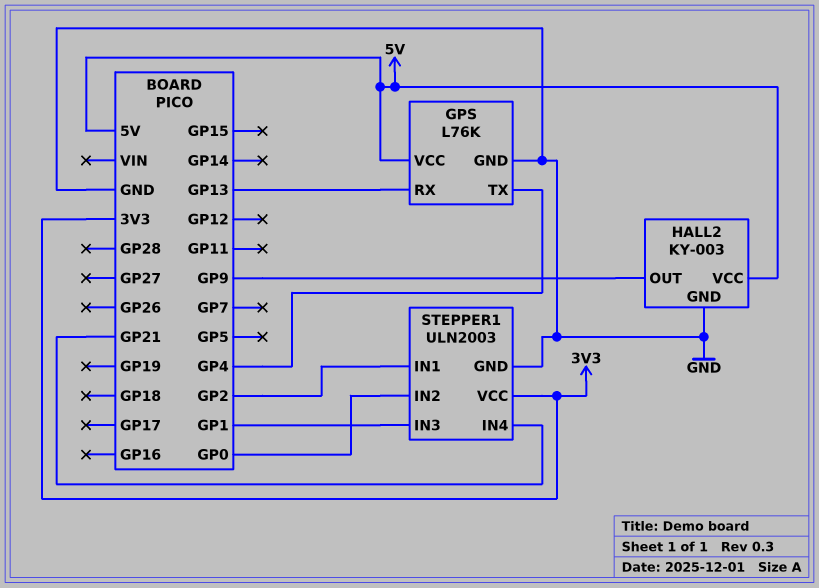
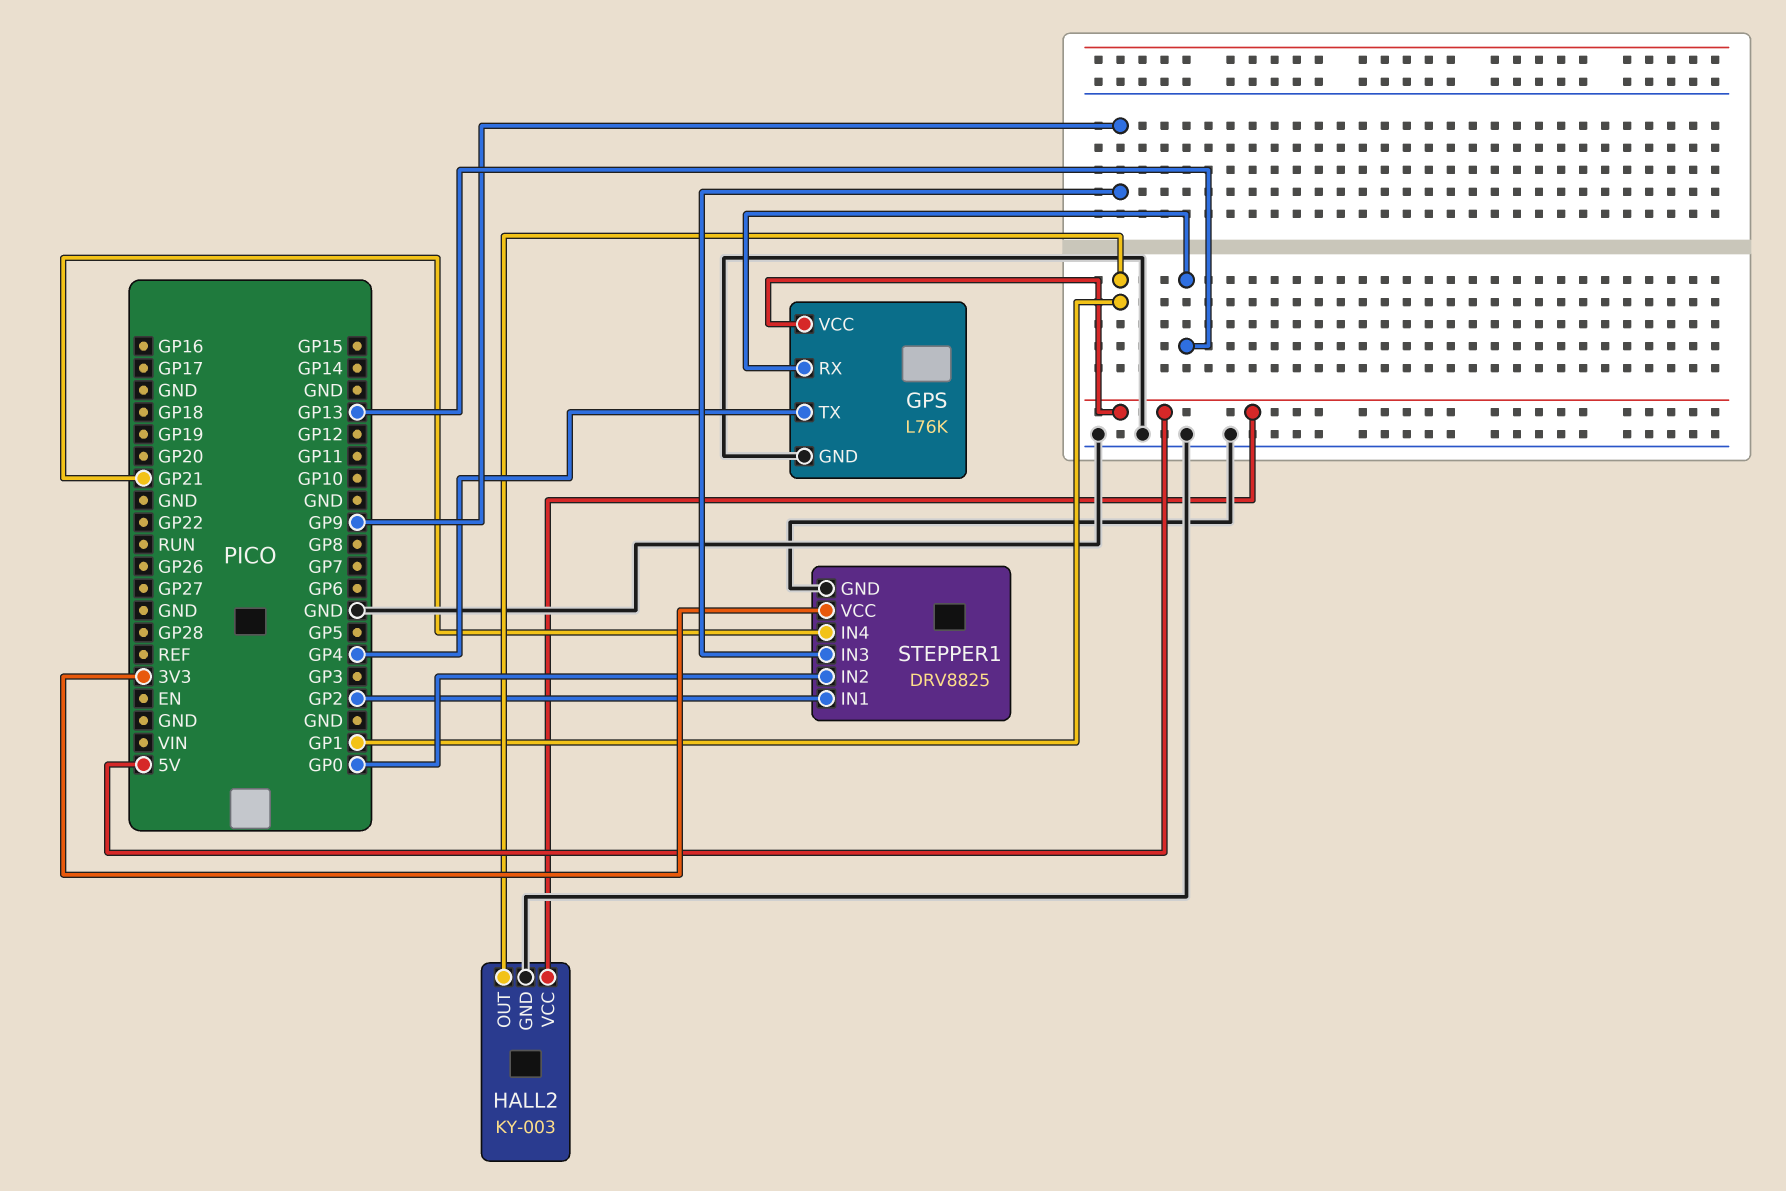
HALL2 pin OUT: GP9 -> GP1
STEPPER1: ULN2003 -> DRV8825
STEPPER1 pin IN3: GP1 -> GP9

